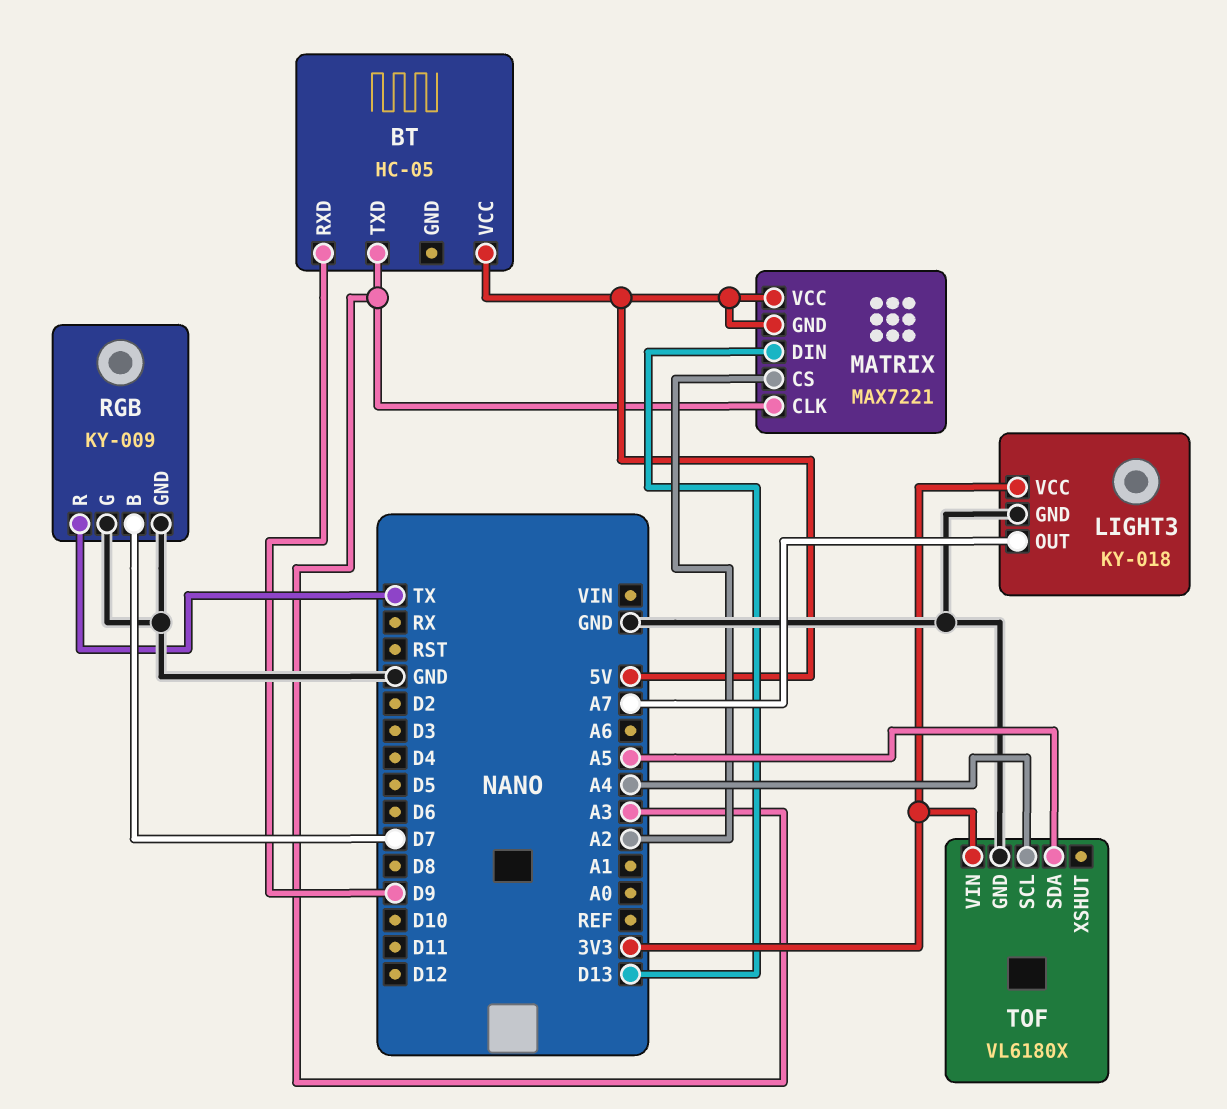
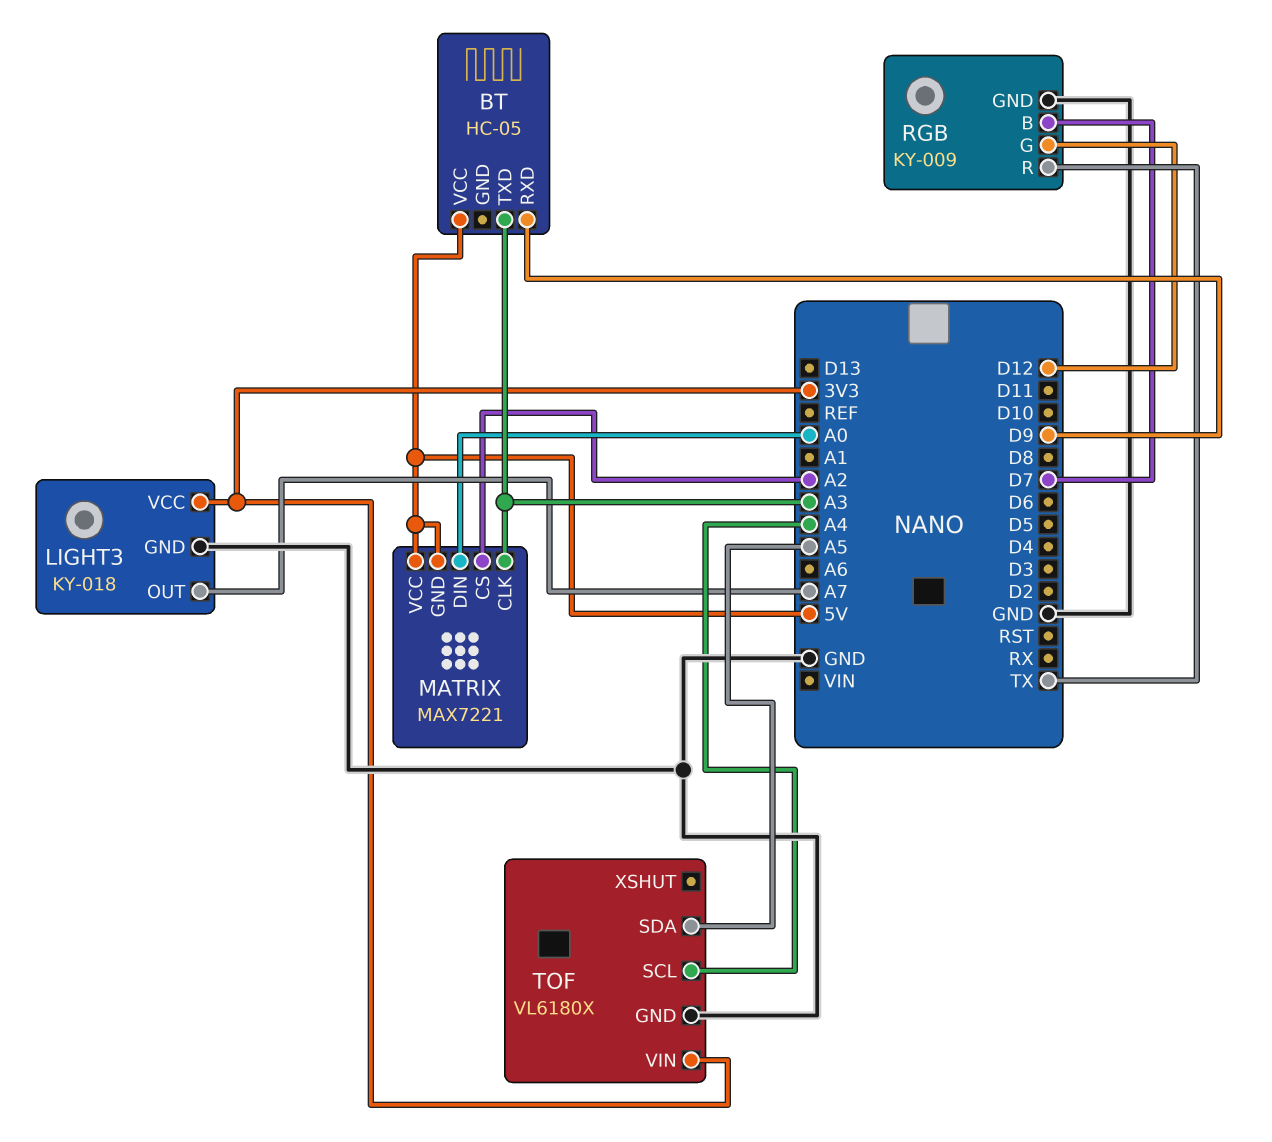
MATRIX pin DIN: D13 -> A0
RGB pin G: GND -> D12

